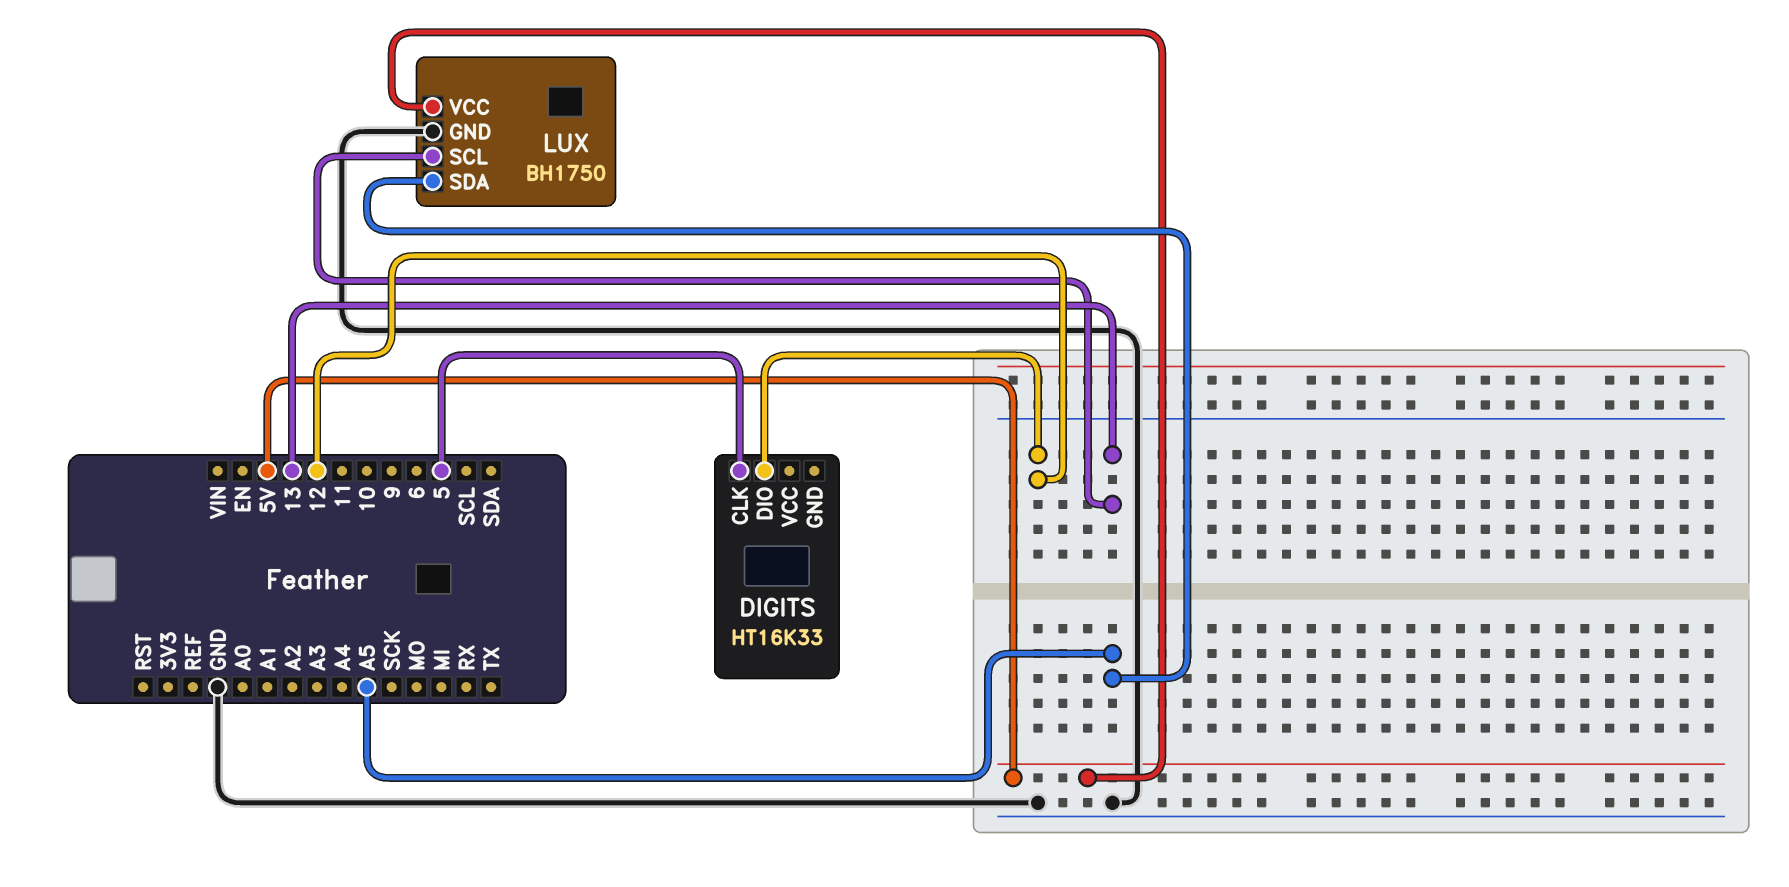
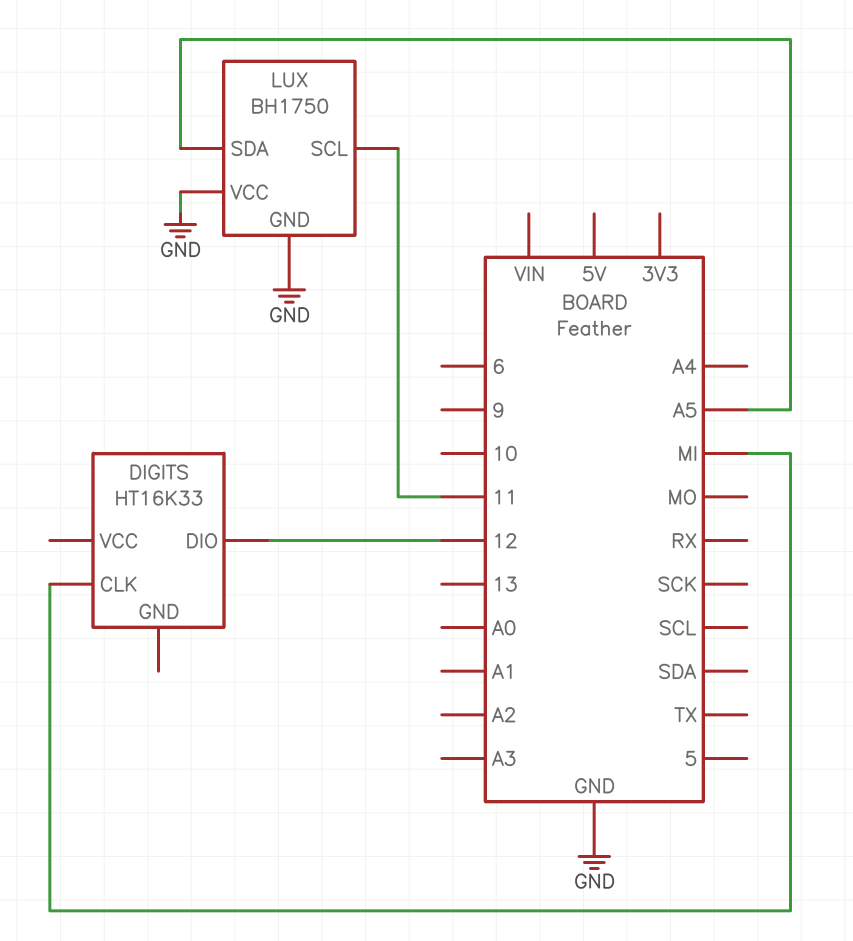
DIGITS pin CLK: 5 -> MI
LUX pin SCL: 13 -> 11
LUX pin VCC: 5V -> GND

